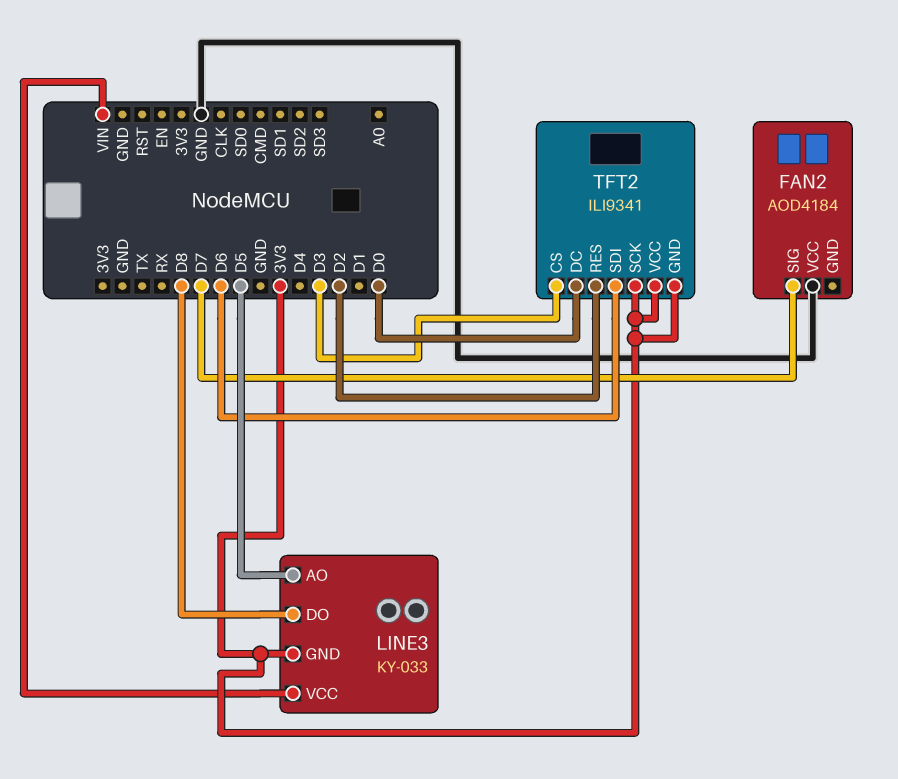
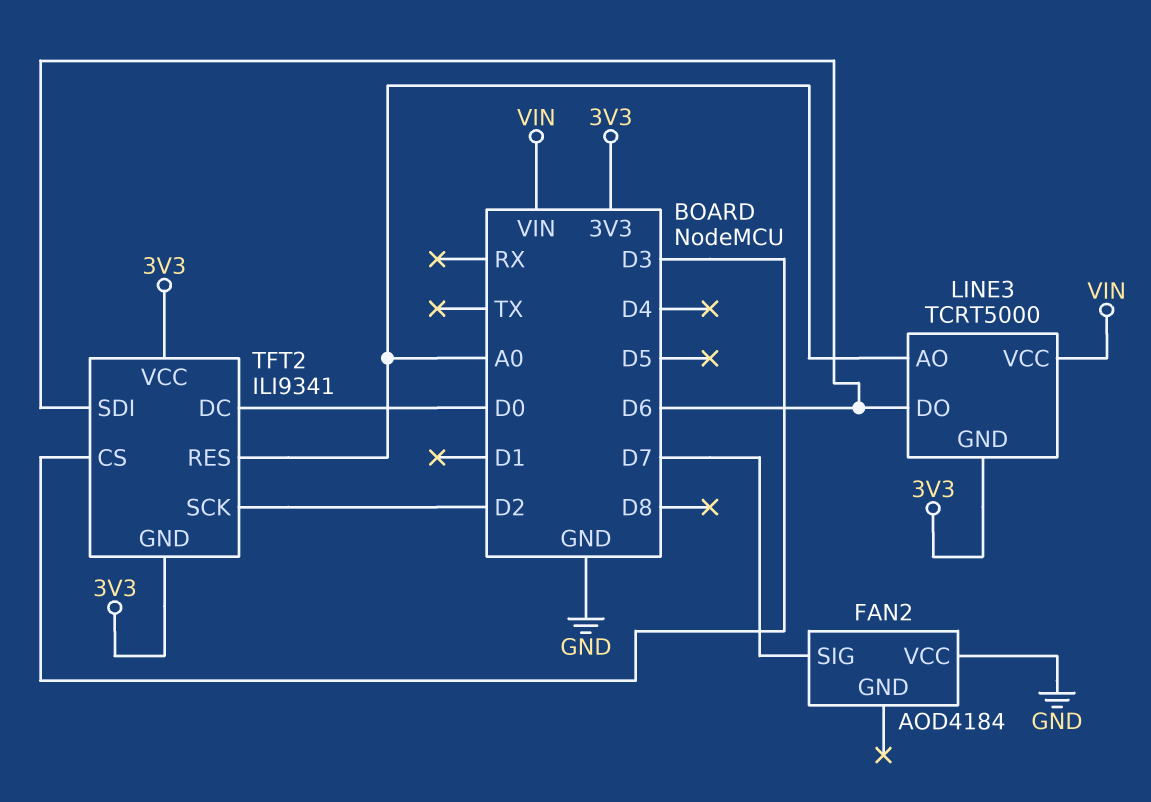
LINE3: KY-033 -> TCRT5000
LINE3 pin AO: D5 -> A0
LINE3 pin DO: D8 -> D6
TFT2 pin RES: D2 -> A0
TFT2 pin SCK: 3V3 -> D2

